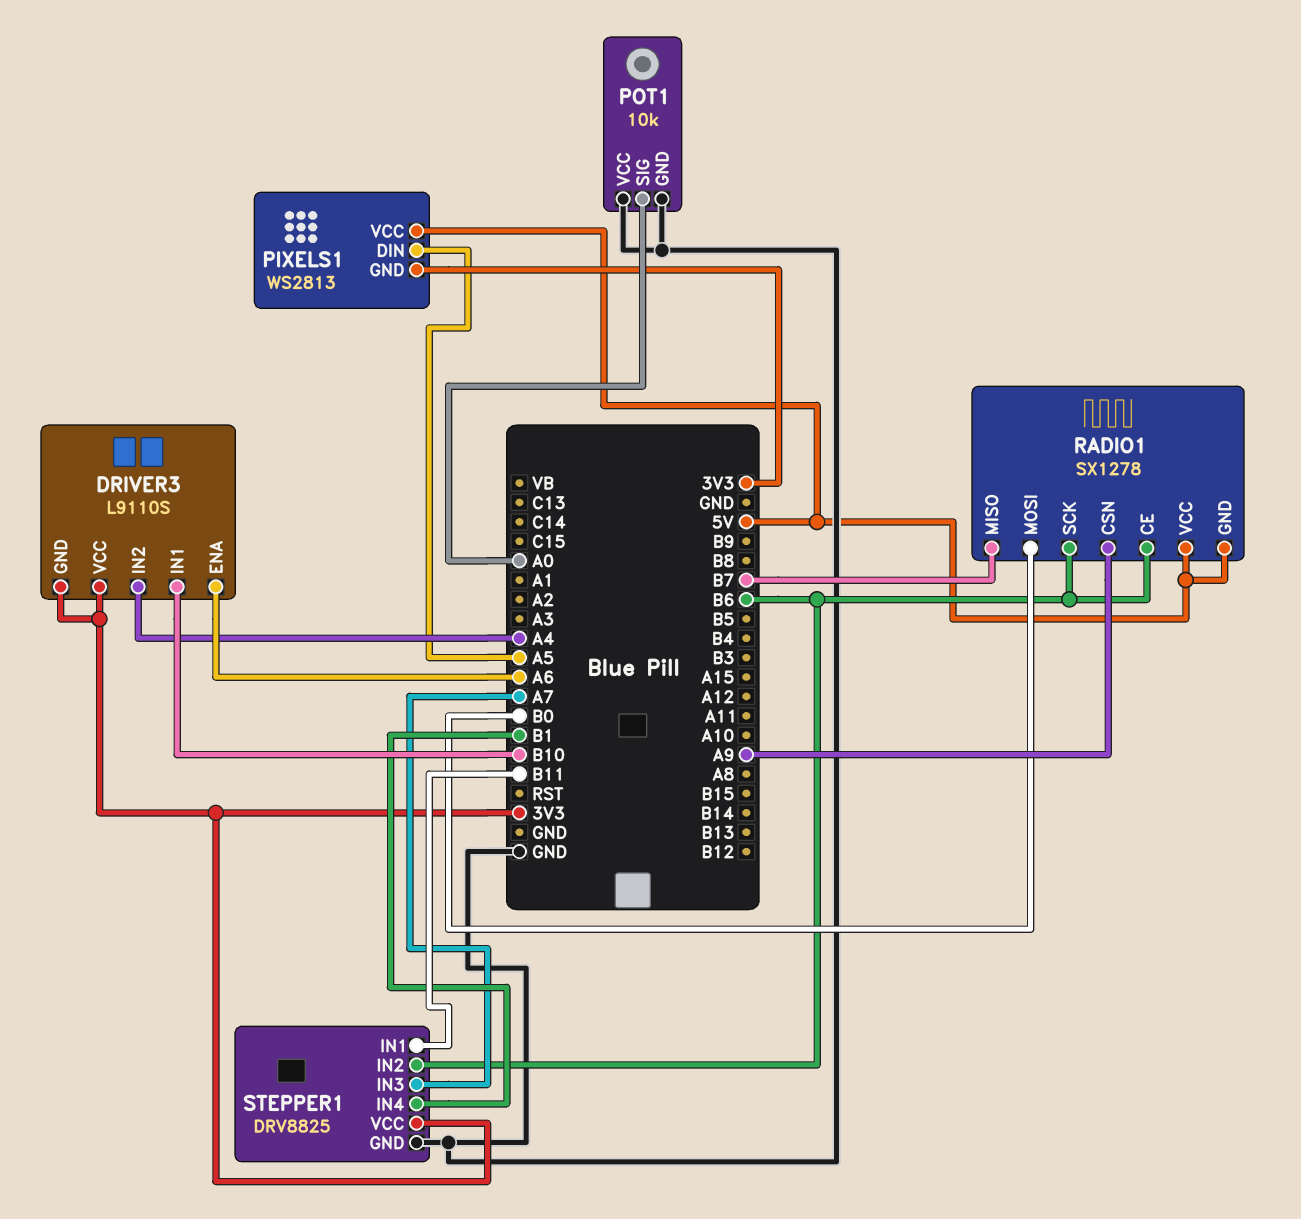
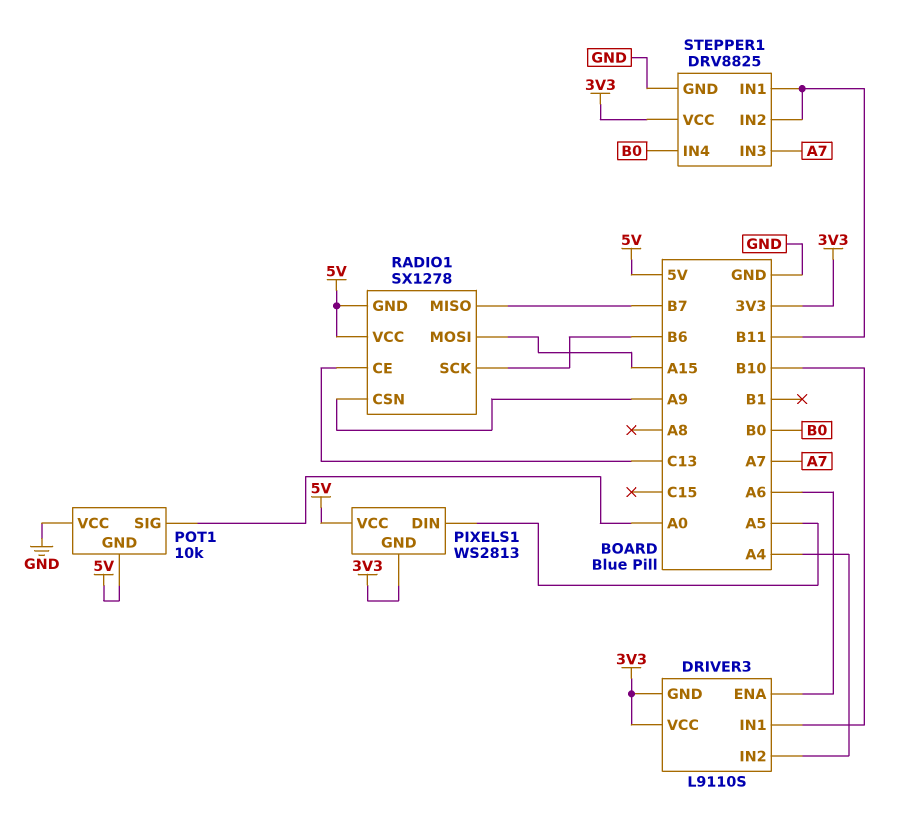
POT1 pin GND: GND -> 5V
RADIO1 pin CE: B6 -> C13
RADIO1 pin MOSI: B0 -> A15
STEPPER1 pin IN2: B6 -> B11
STEPPER1 pin IN4: B1 -> B0

